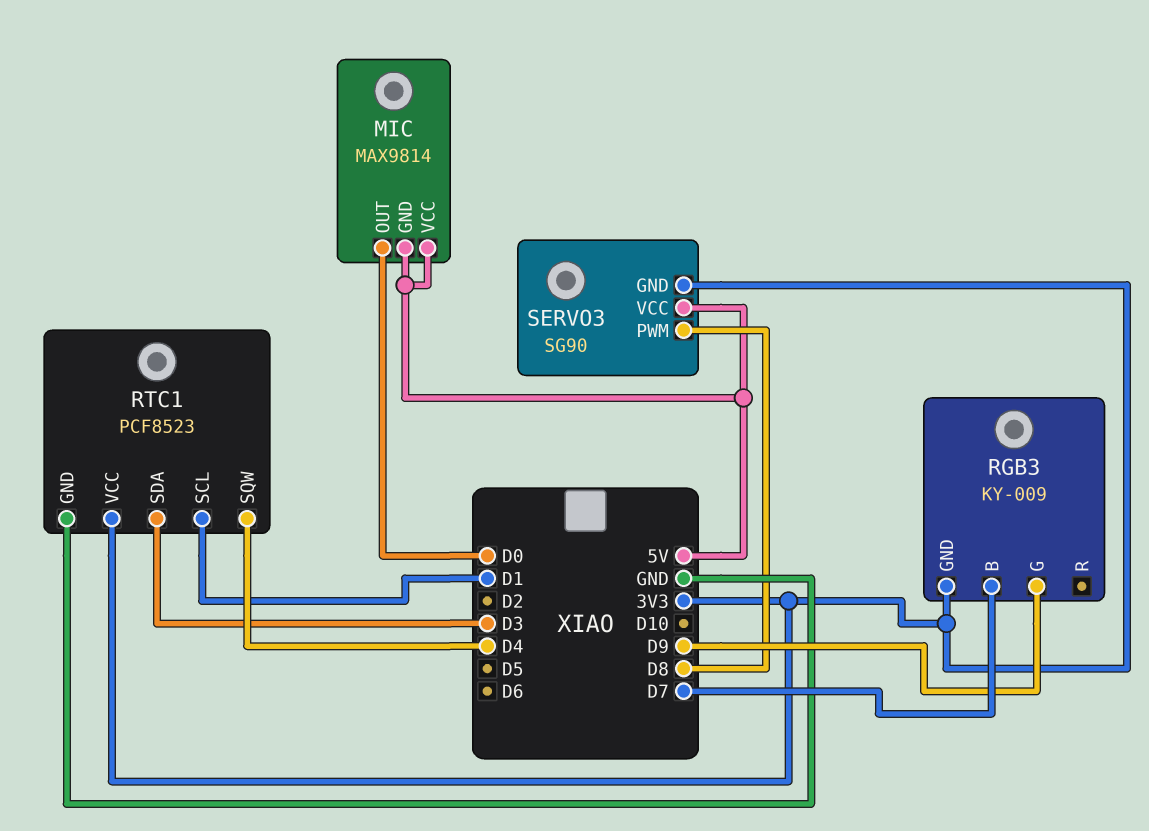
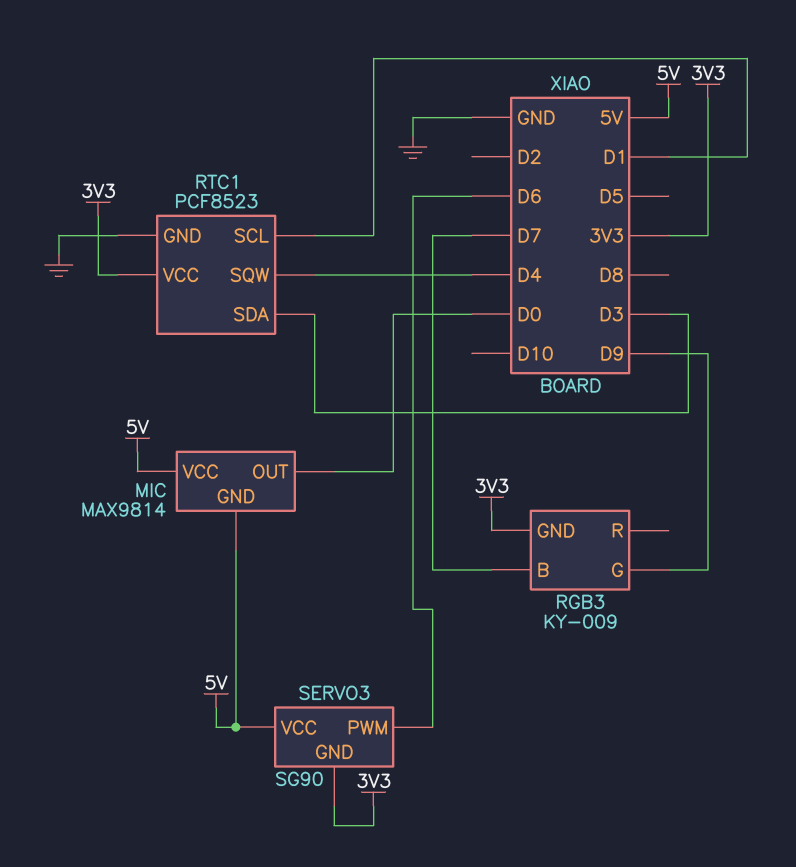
SERVO3 pin PWM: D8 -> D6

